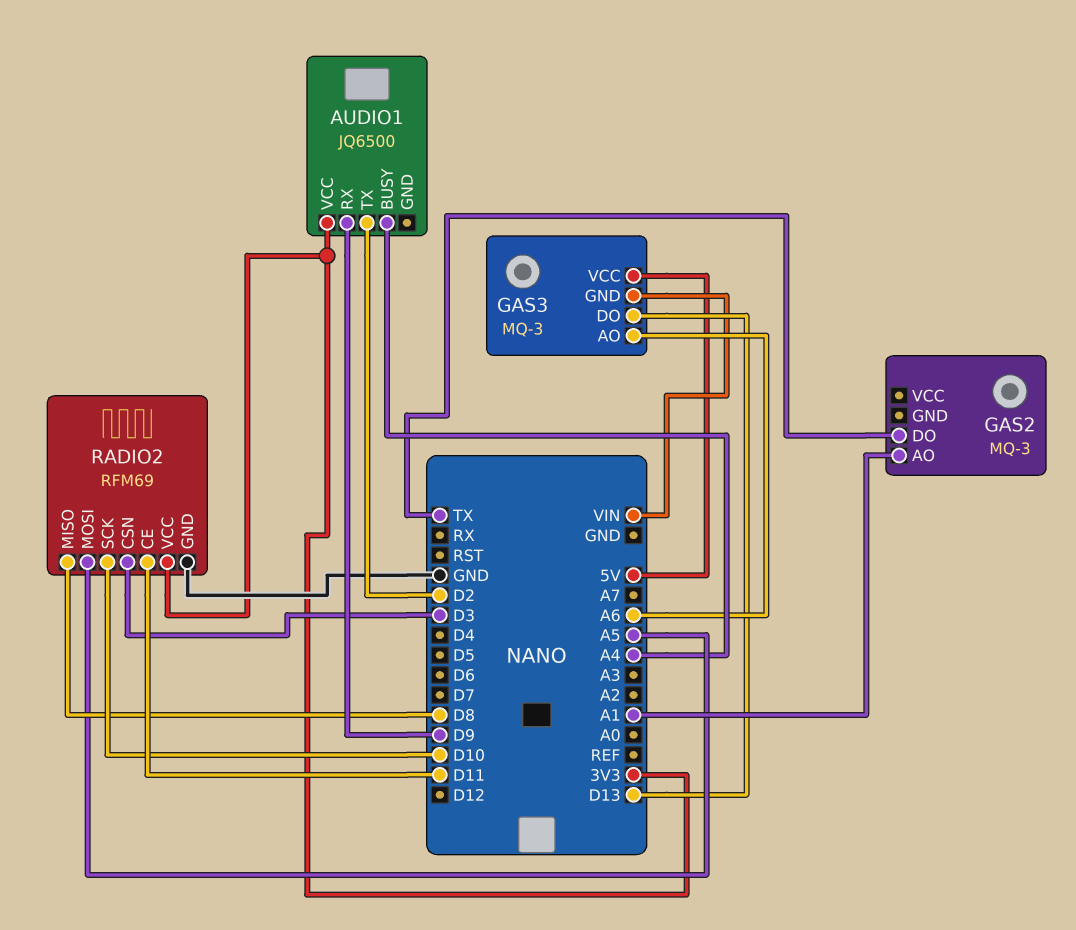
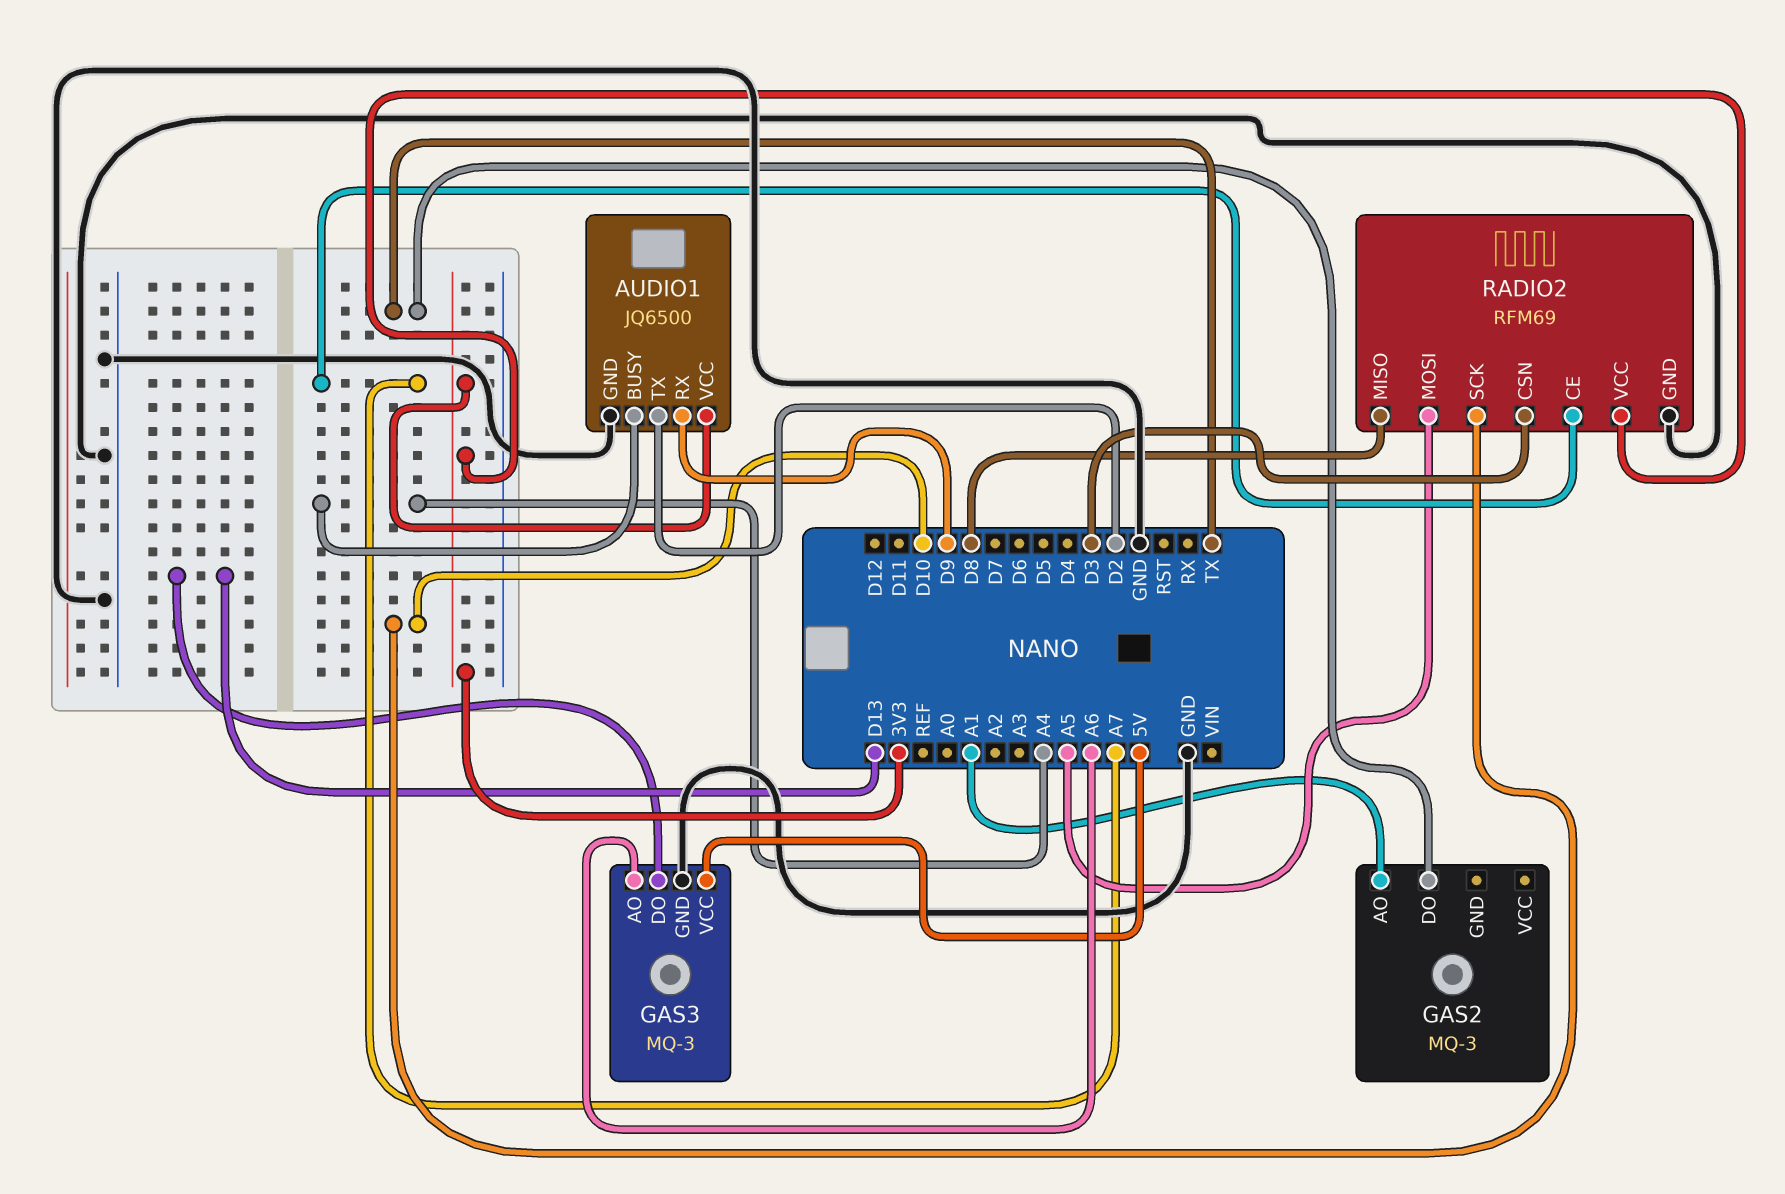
AUDIO1 pin GND: none -> GND
GAS3 pin GND: VIN -> GND
RADIO2 pin CE: D11 -> A7

